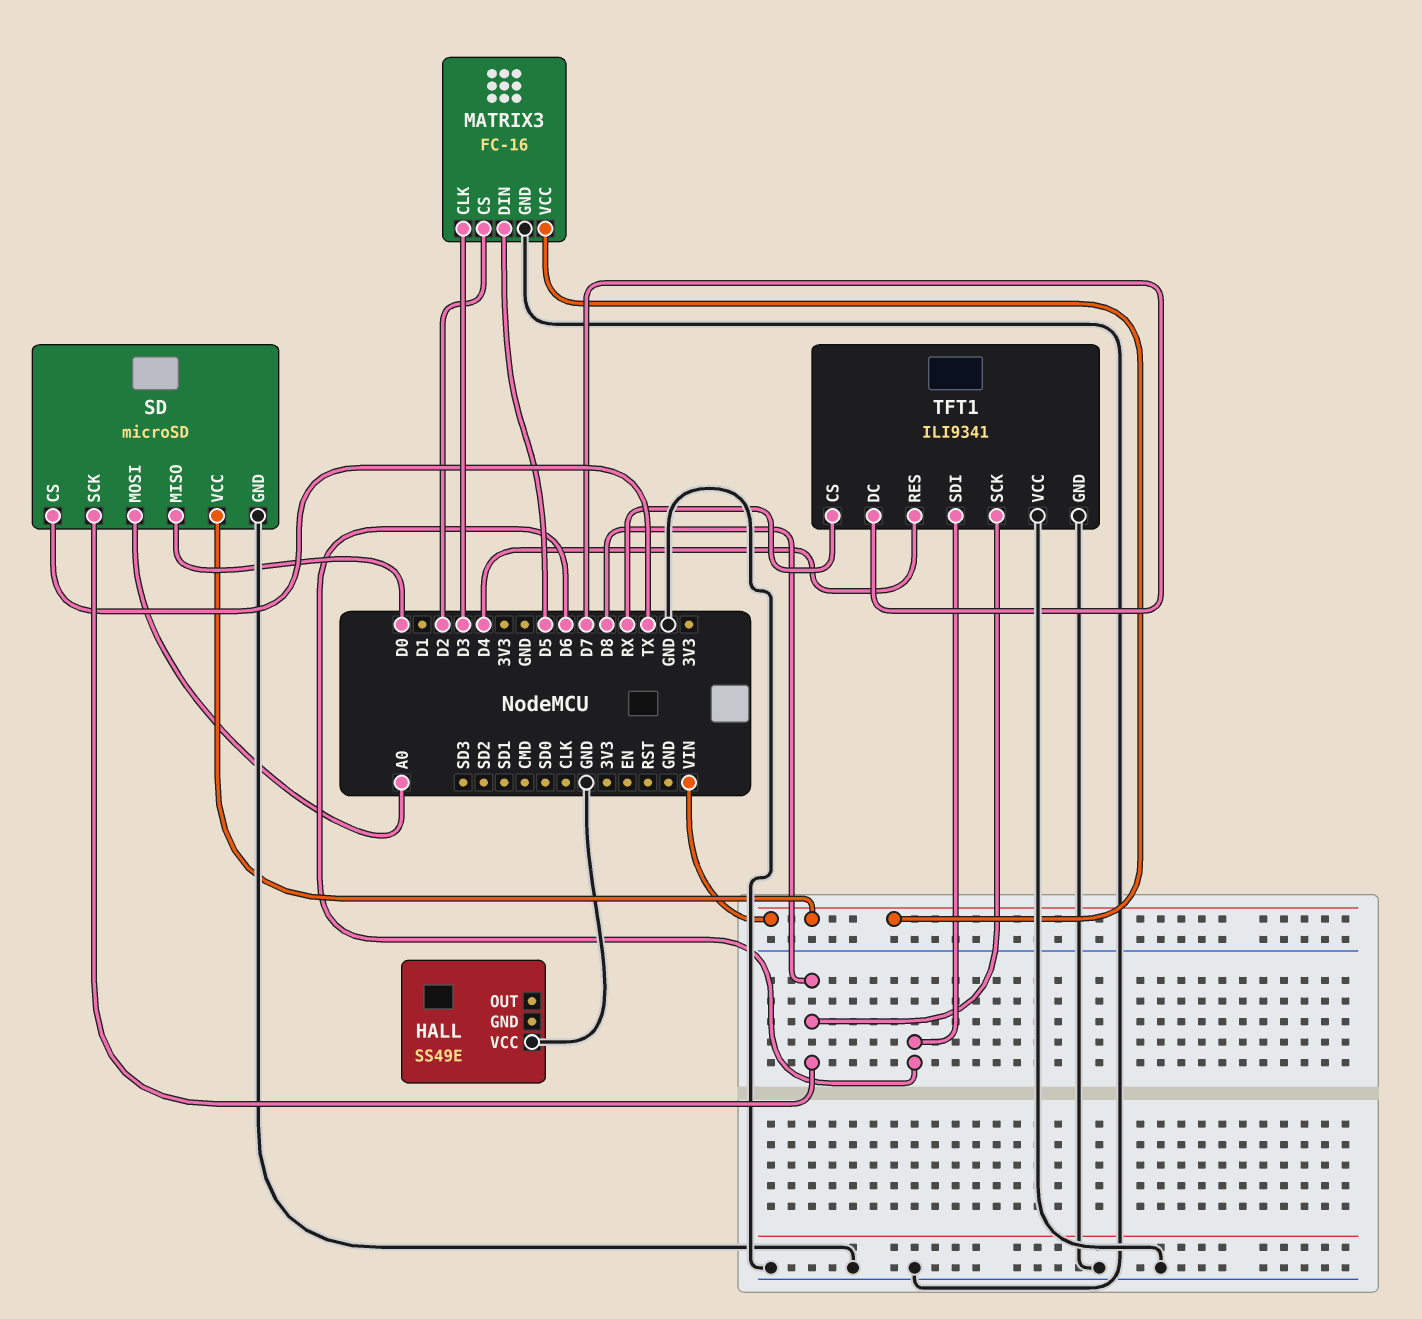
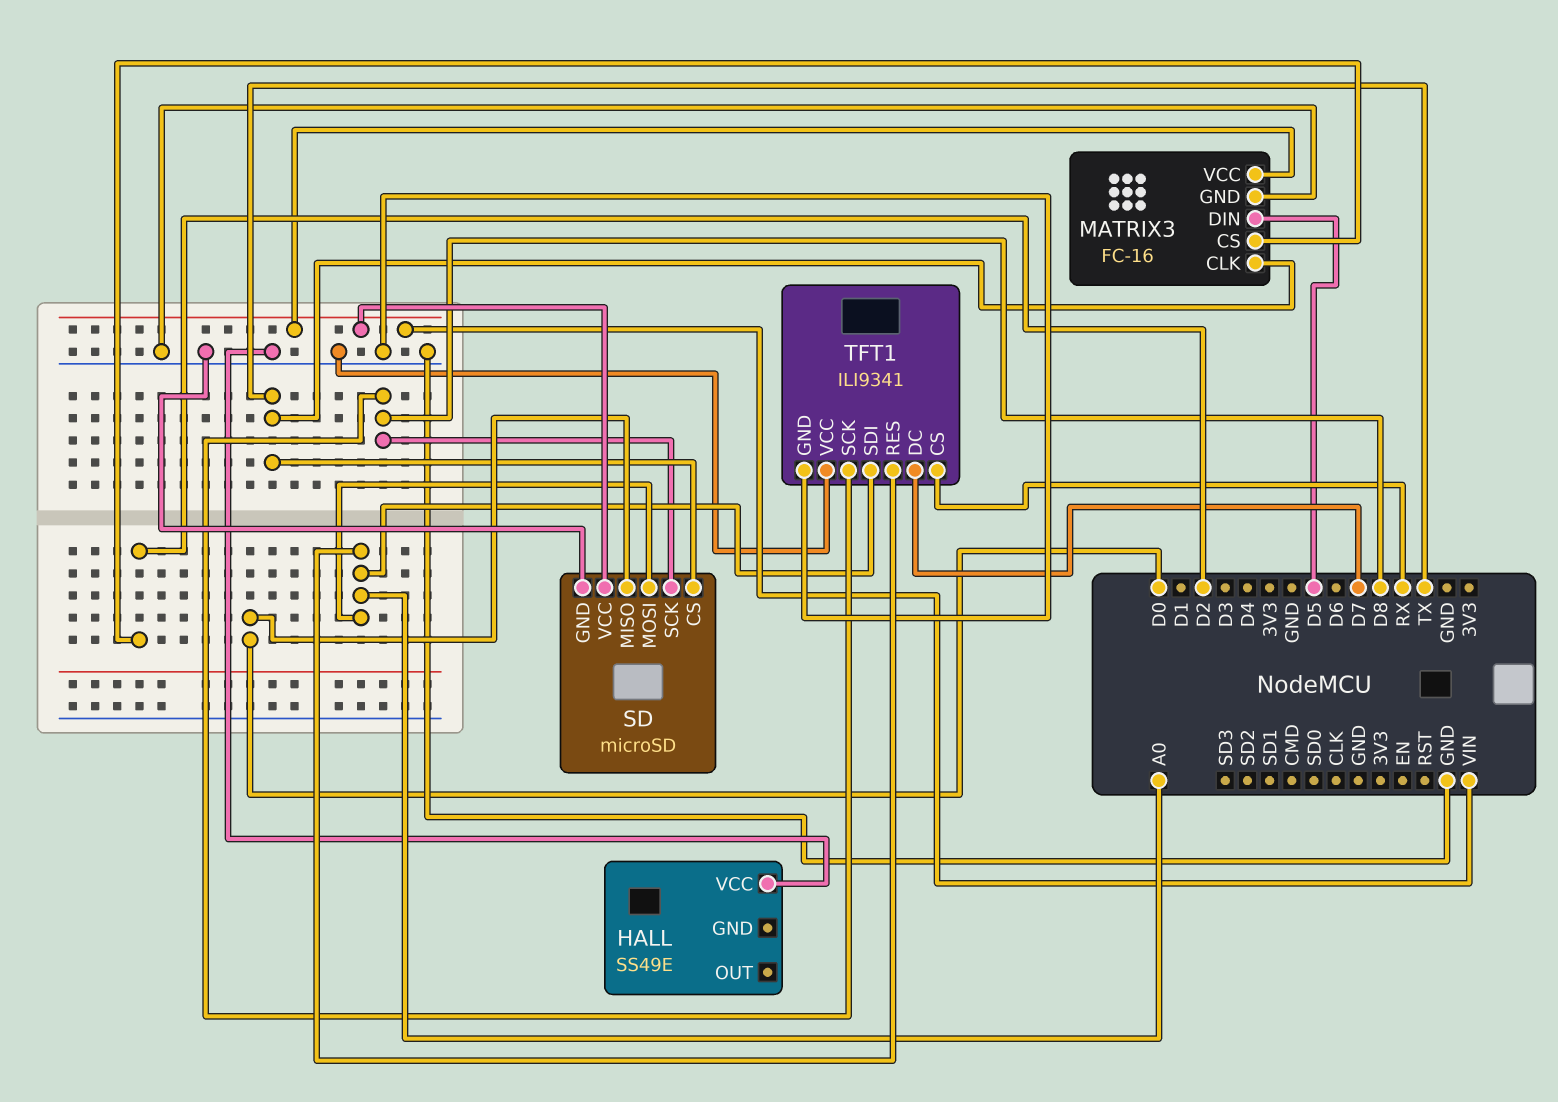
MATRIX3 pin CLK: D3 -> TX
TFT1 pin RES: D4 -> A0
TFT1 pin SDI: D6 -> A0

